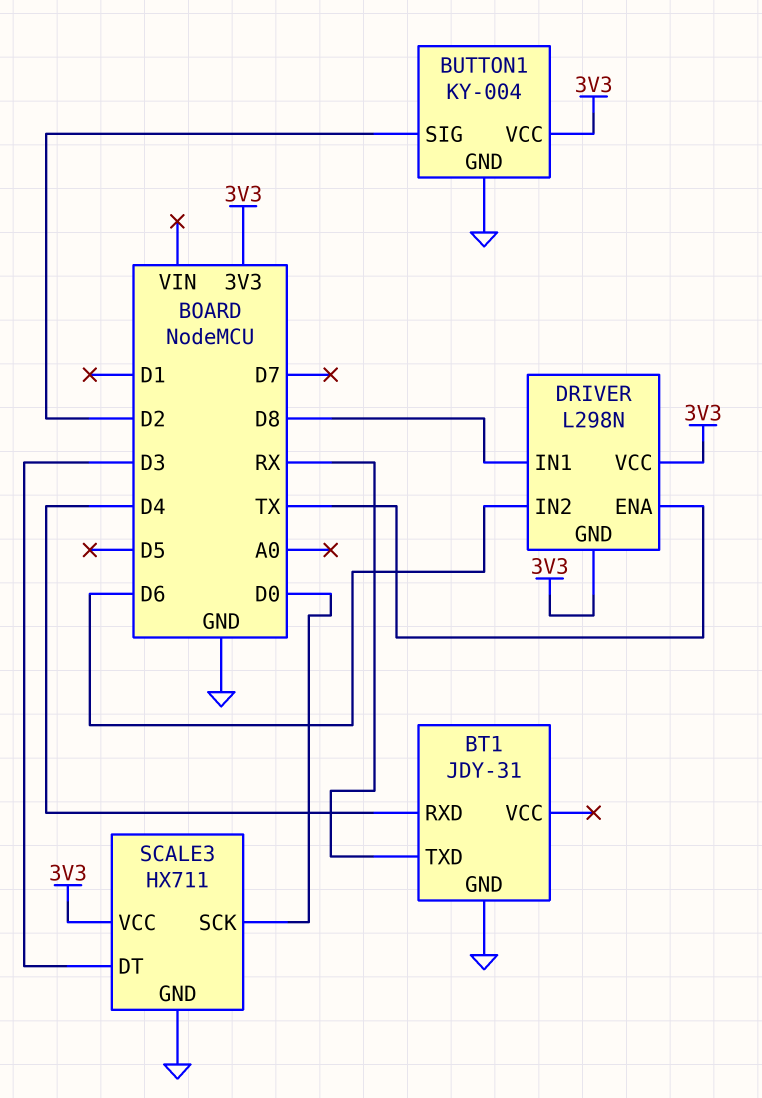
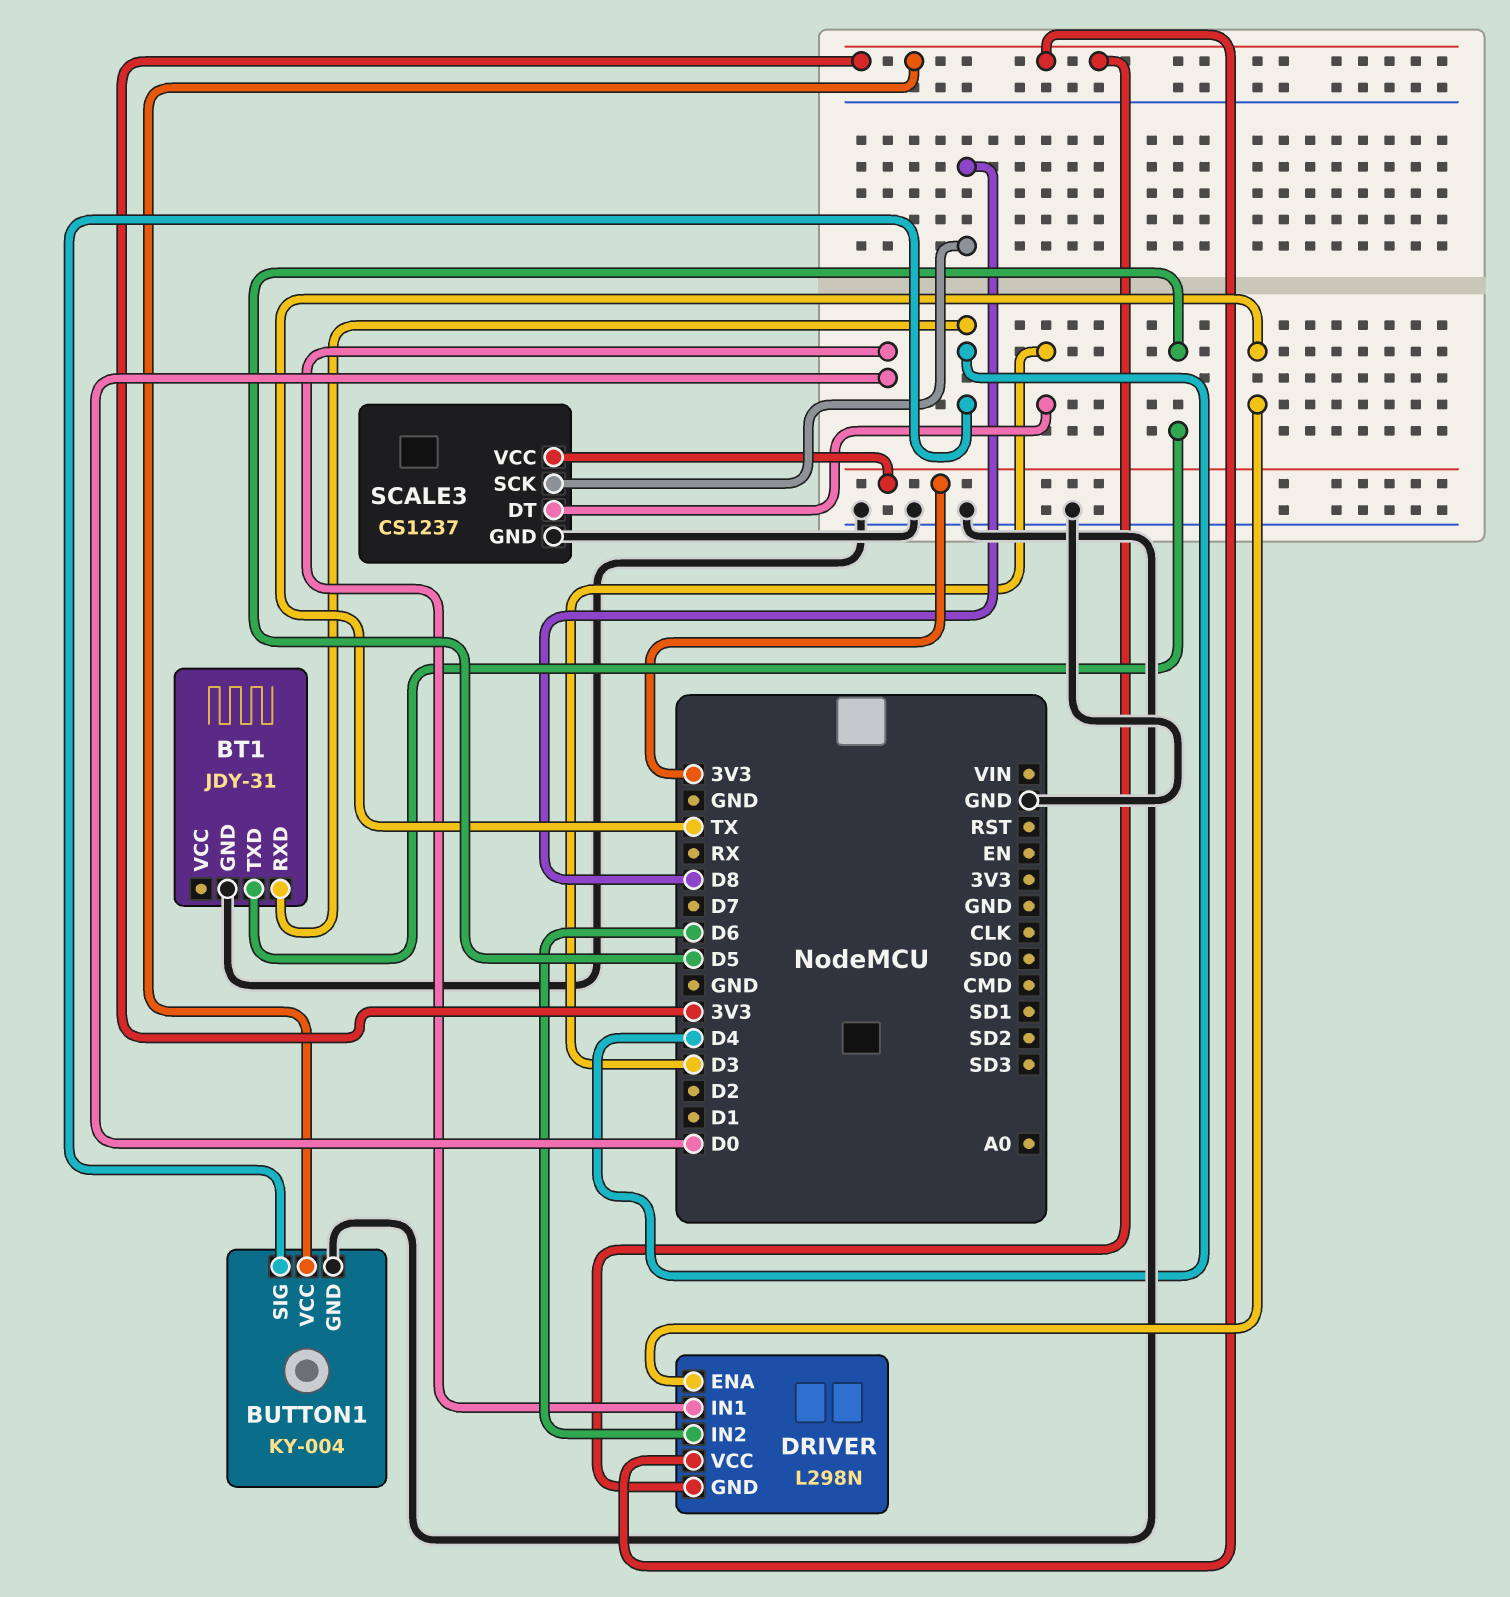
BT1 pin TXD: RX -> D5
BUTTON1 pin SIG: D2 -> D4
DRIVER pin IN1: D8 -> D0
SCALE3: HX711 -> CS1237
SCALE3 pin SCK: D0 -> D8

